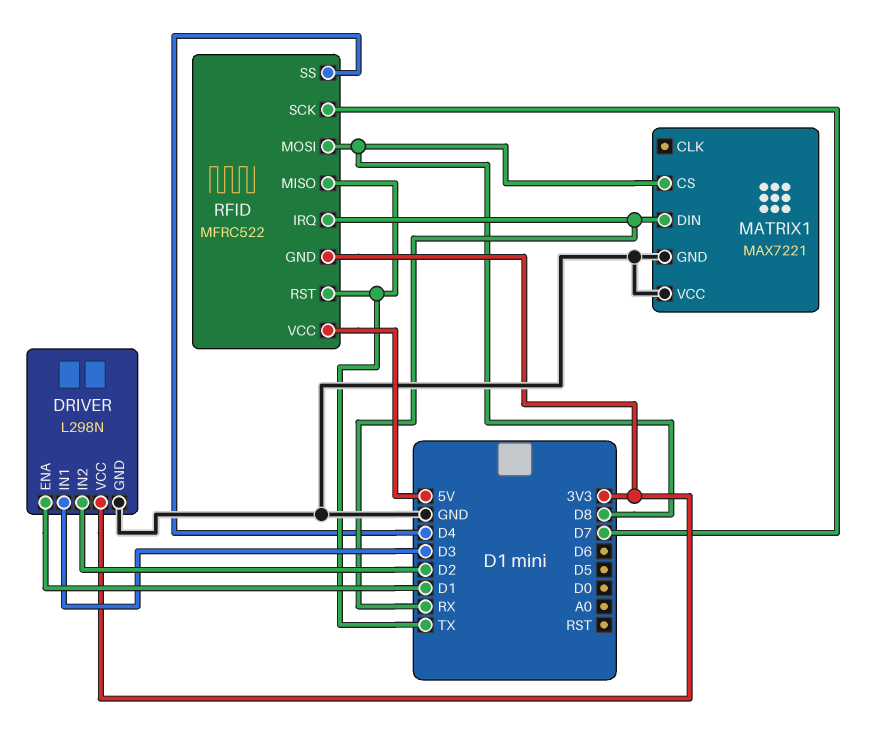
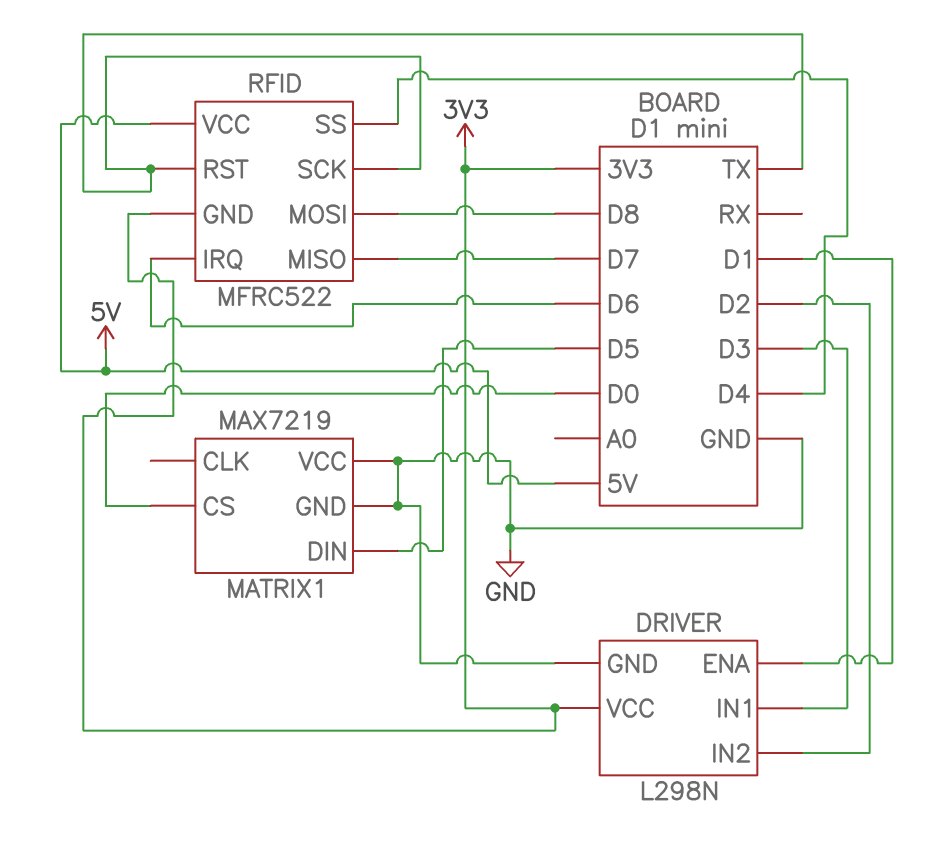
MATRIX1: MAX7221 -> MAX7219
MATRIX1 pin CS: D8 -> D0
MATRIX1 pin DIN: RX -> D5
RFID pin IRQ: RX -> D6
RFID pin MISO: TX -> D7
RFID pin SCK: D7 -> TX

